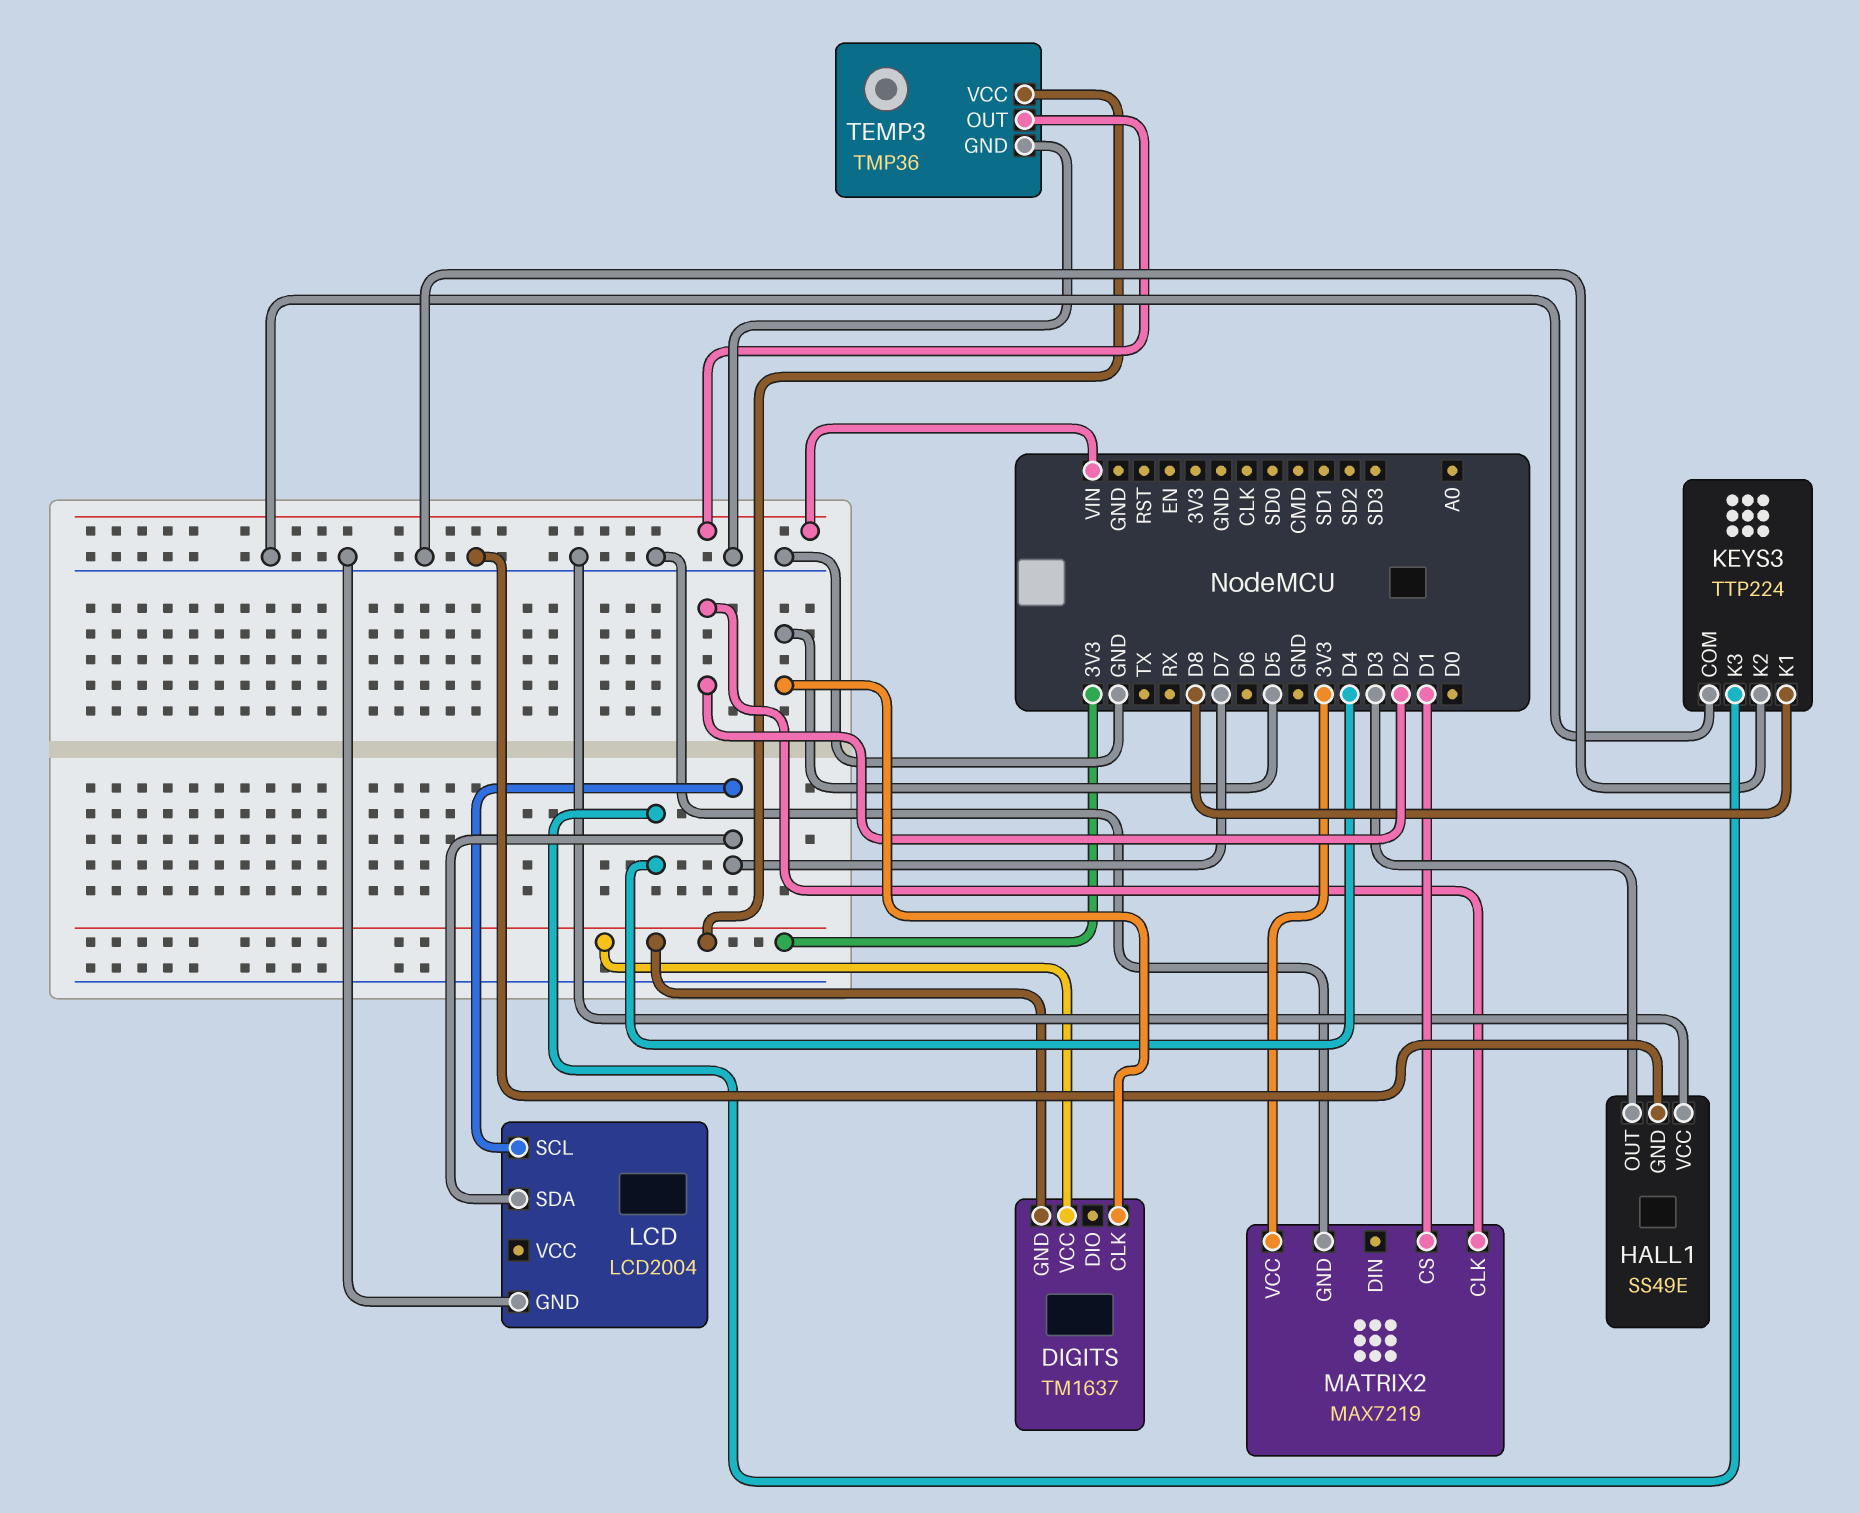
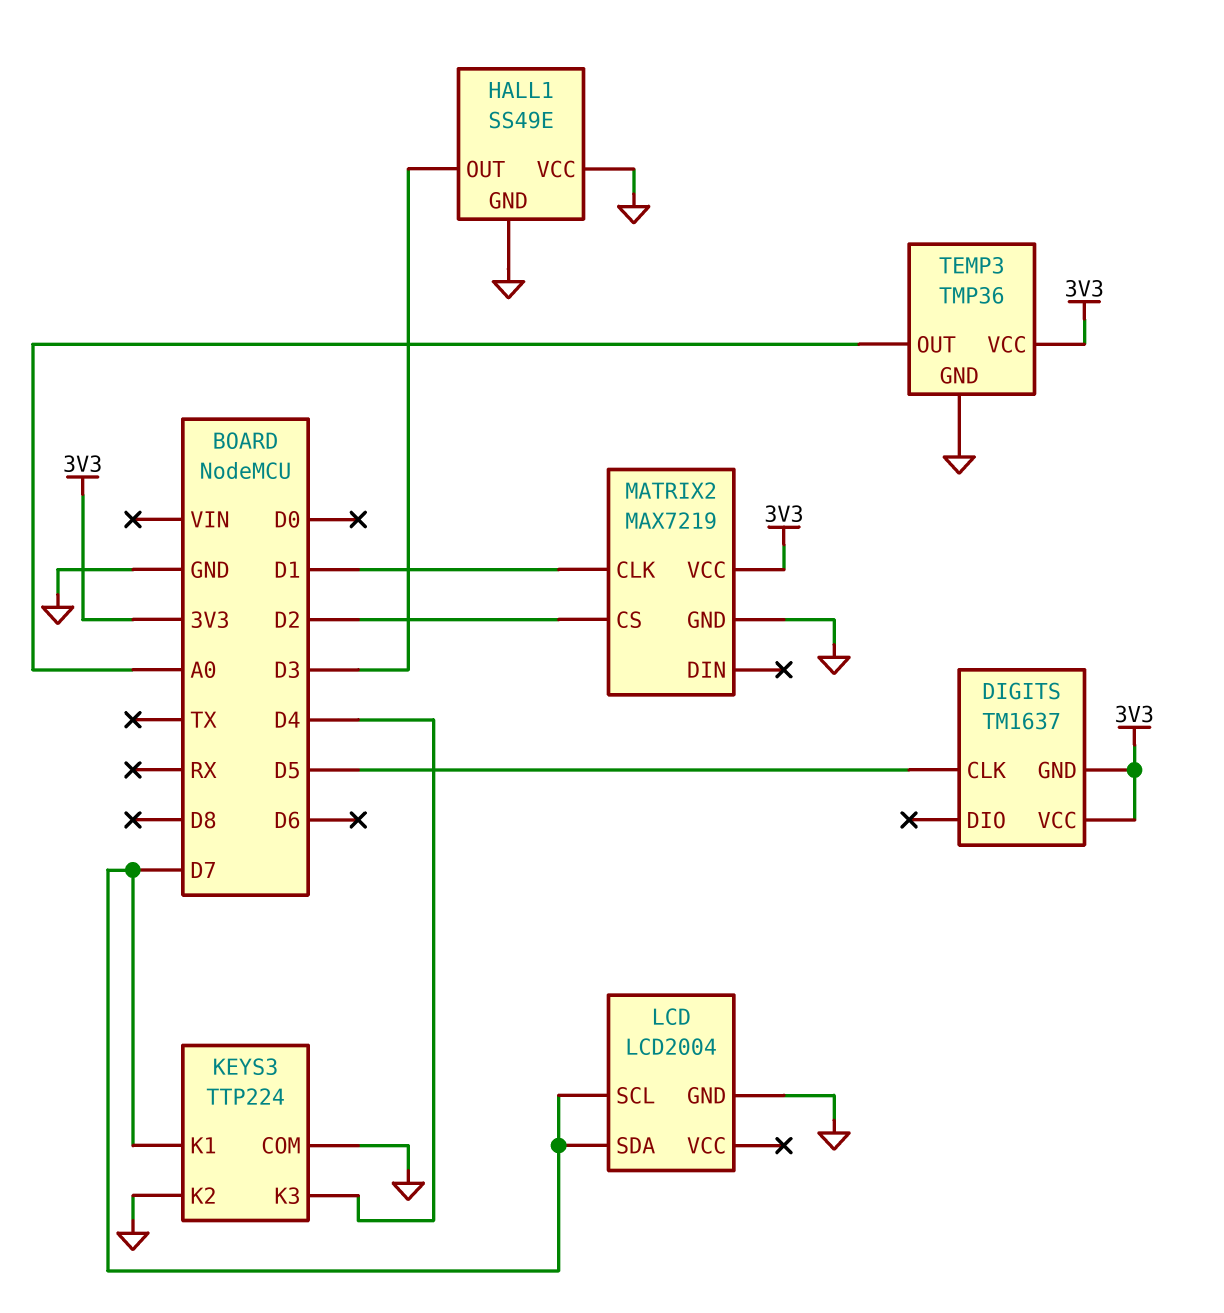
KEYS3 pin K1: D8 -> D7
MATRIX2 pin CLK: D2 -> D1
MATRIX2 pin CS: D1 -> D2
TEMP3 pin OUT: VIN -> A0

